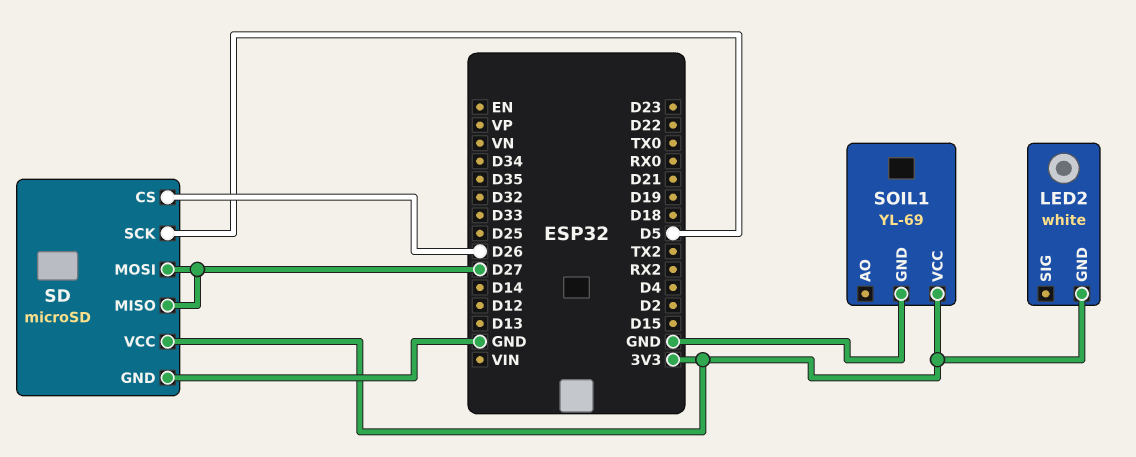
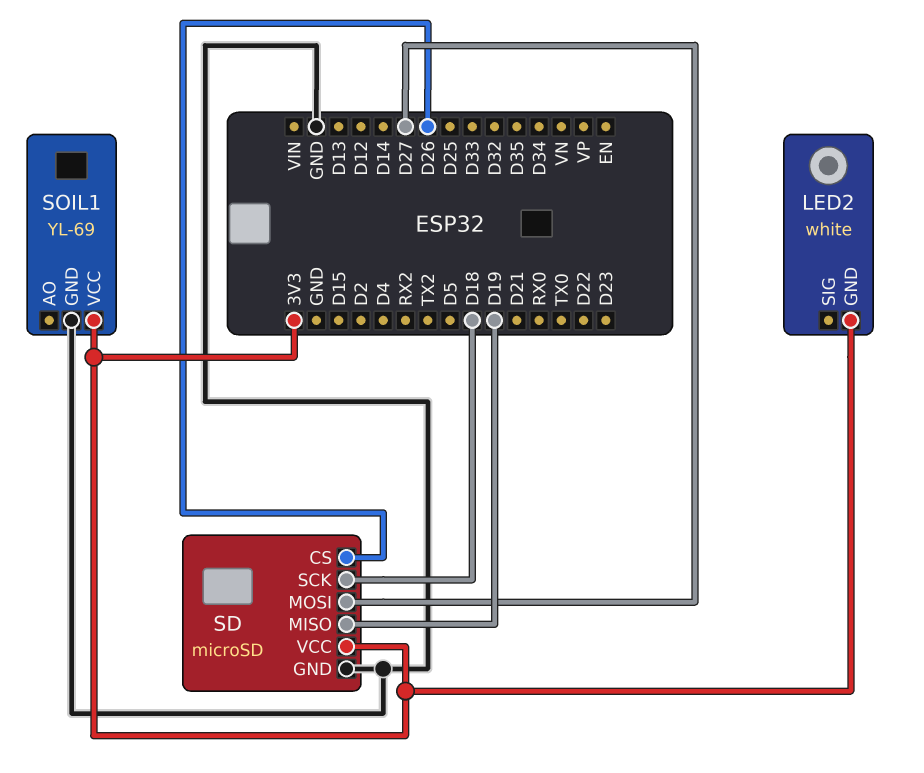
SD pin MISO: D27 -> D19
SD pin SCK: D5 -> D18

